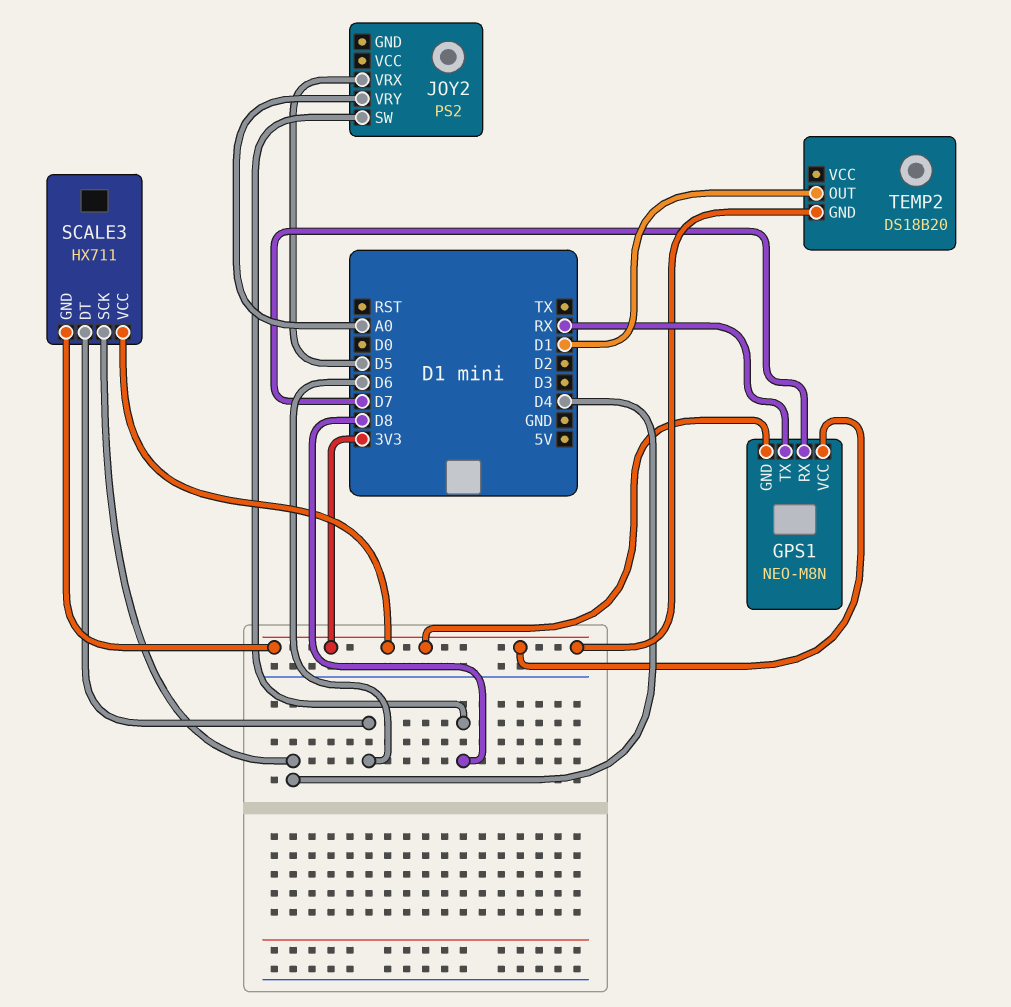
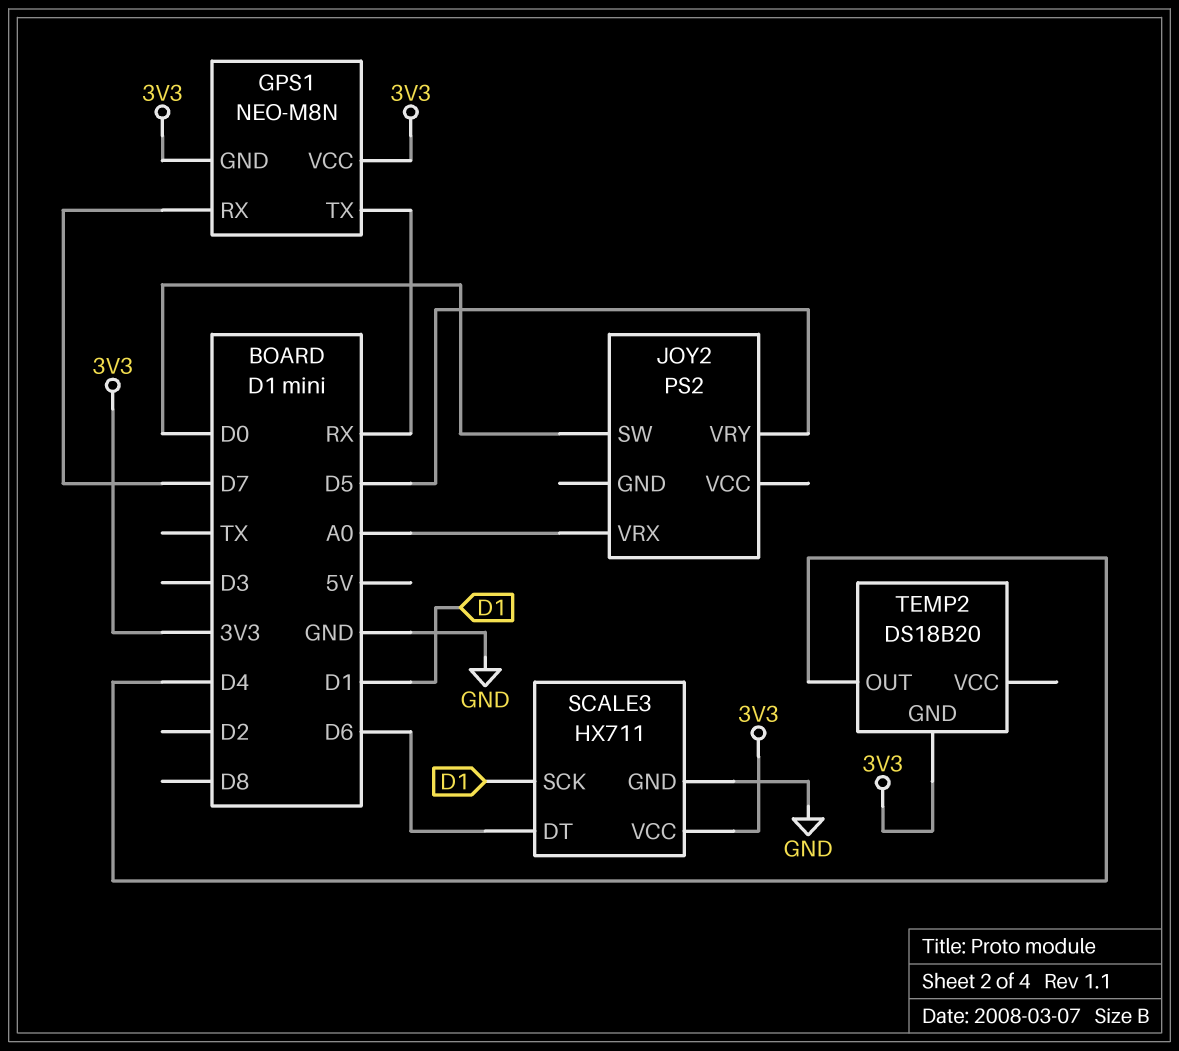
JOY2 pin SW: D8 -> D0
JOY2 pin VRX: D5 -> A0
JOY2 pin VRY: A0 -> D5
SCALE3 pin GND: 3V3 -> GND
SCALE3 pin SCK: D4 -> D1
TEMP2 pin OUT: D1 -> D4

